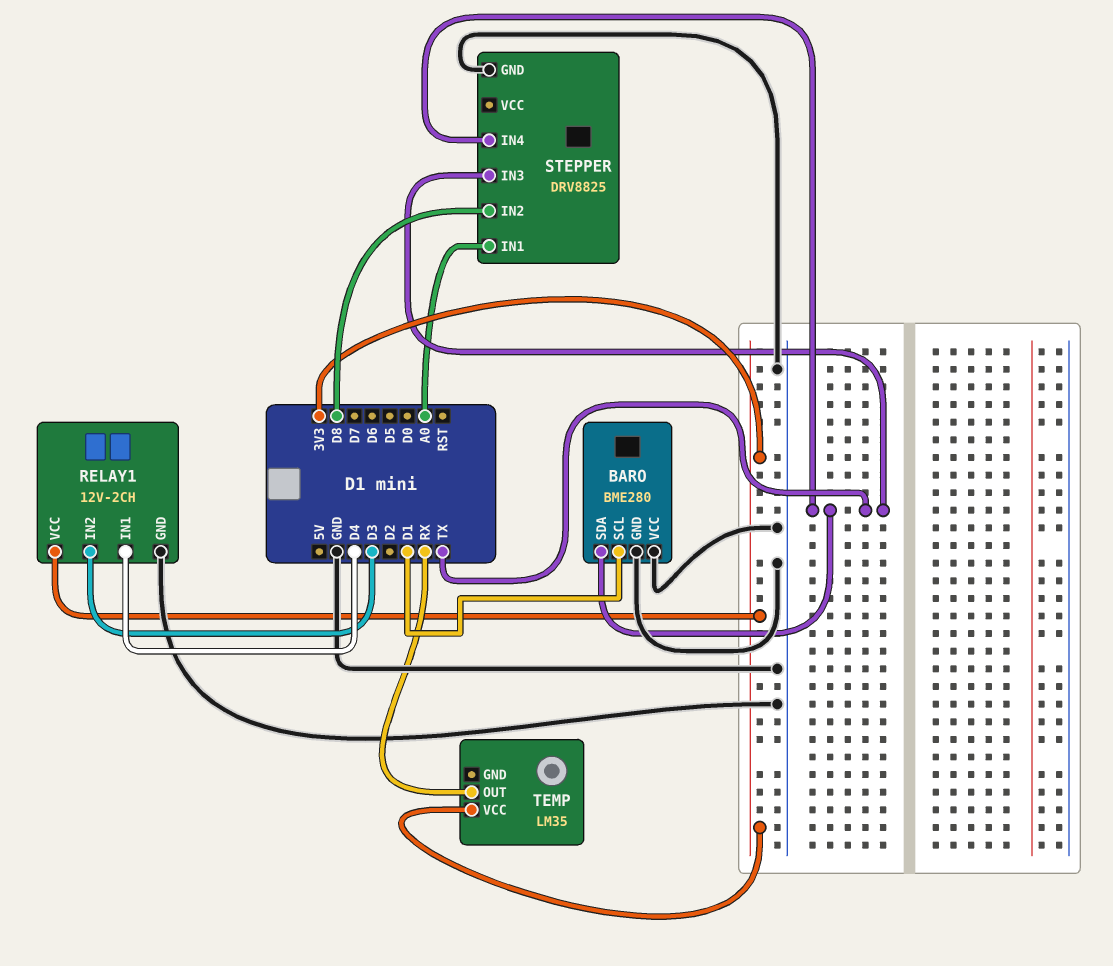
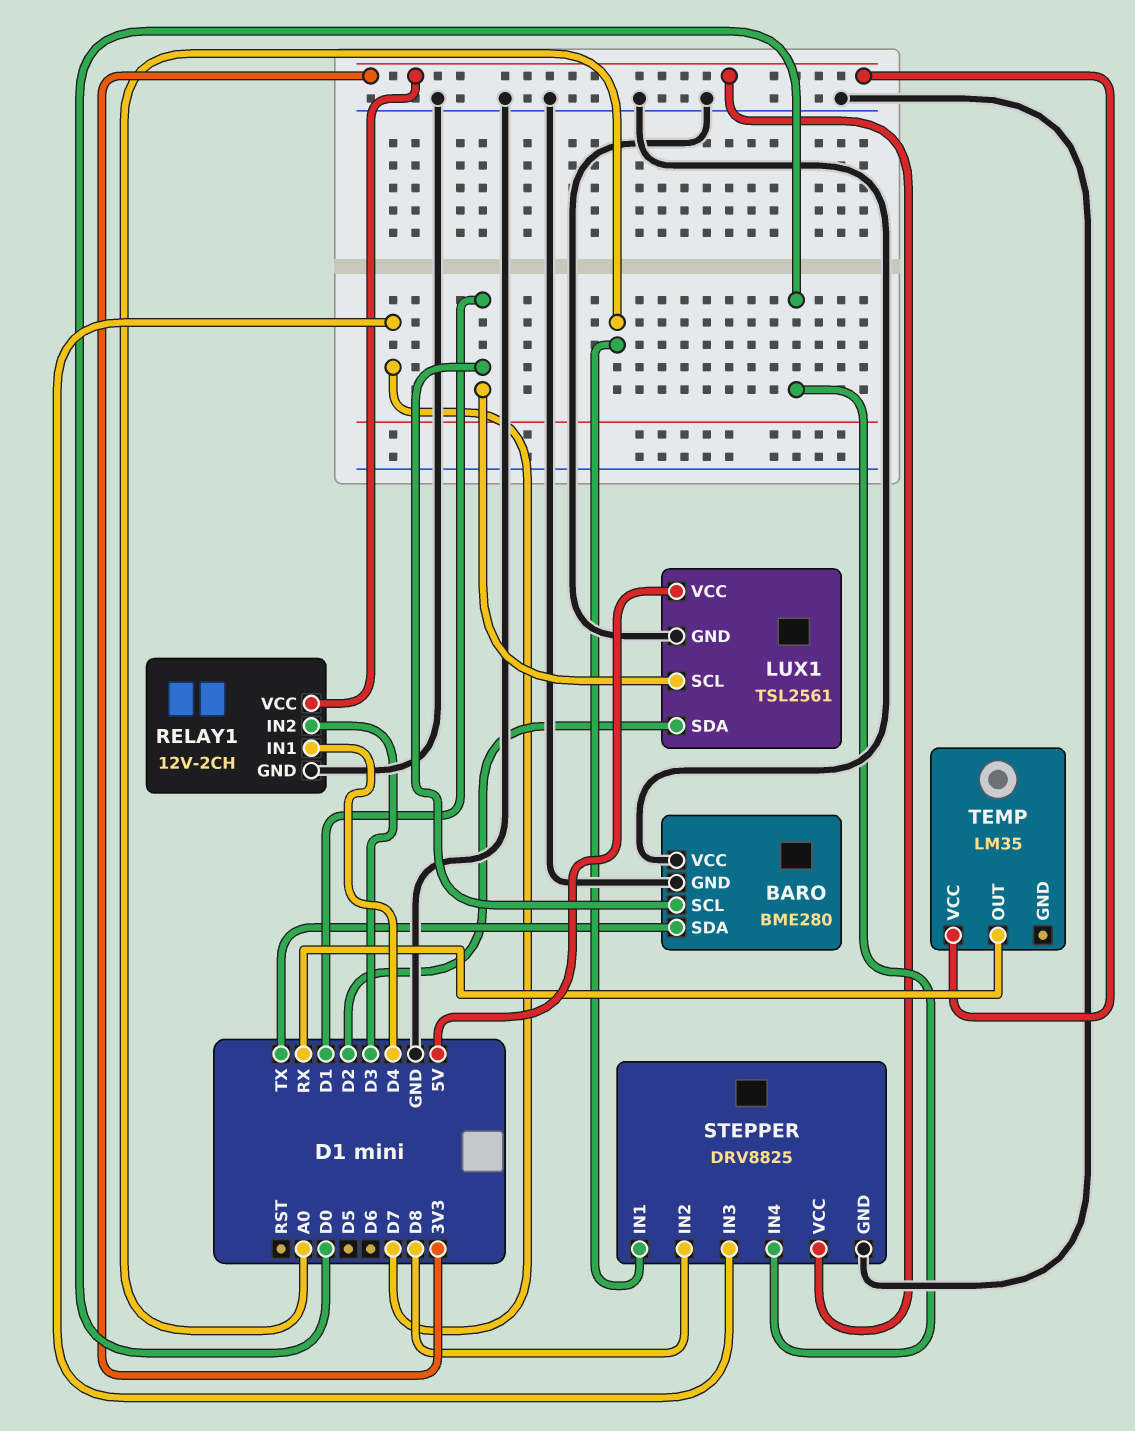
LUX1: none -> TSL2561
LUX1 pin GND: none -> GND
LUX1 pin SCL: none -> D1
LUX1 pin SDA: none -> D2
LUX1 pin VCC: none -> 5V
STEPPER pin IN3: TX -> D7
STEPPER pin IN4: TX -> D0
STEPPER pin VCC: none -> 3V3

